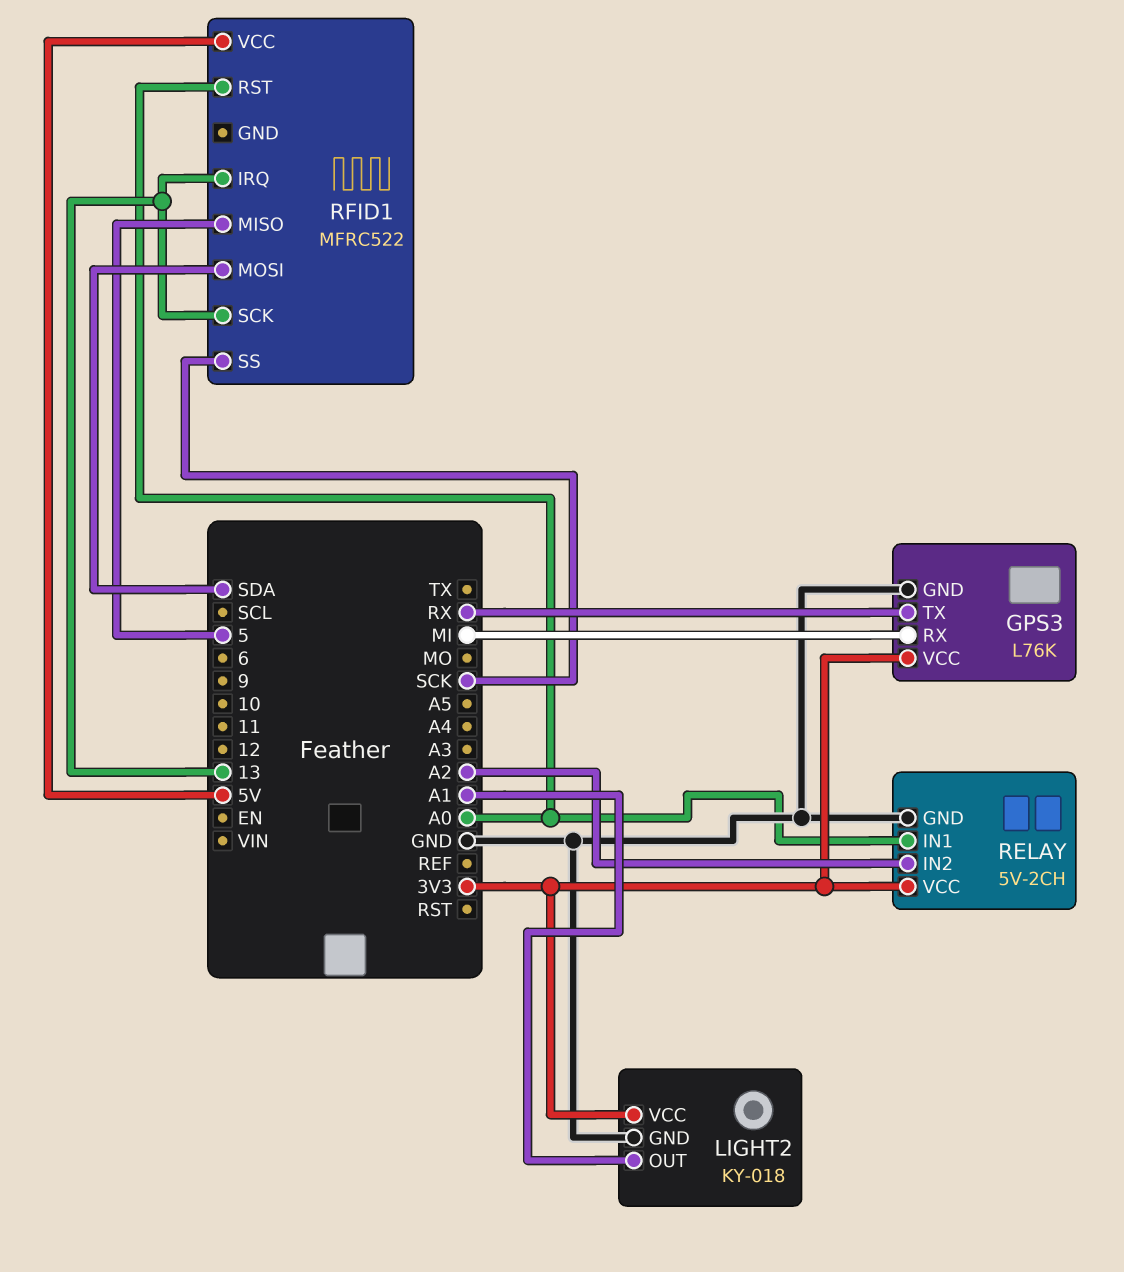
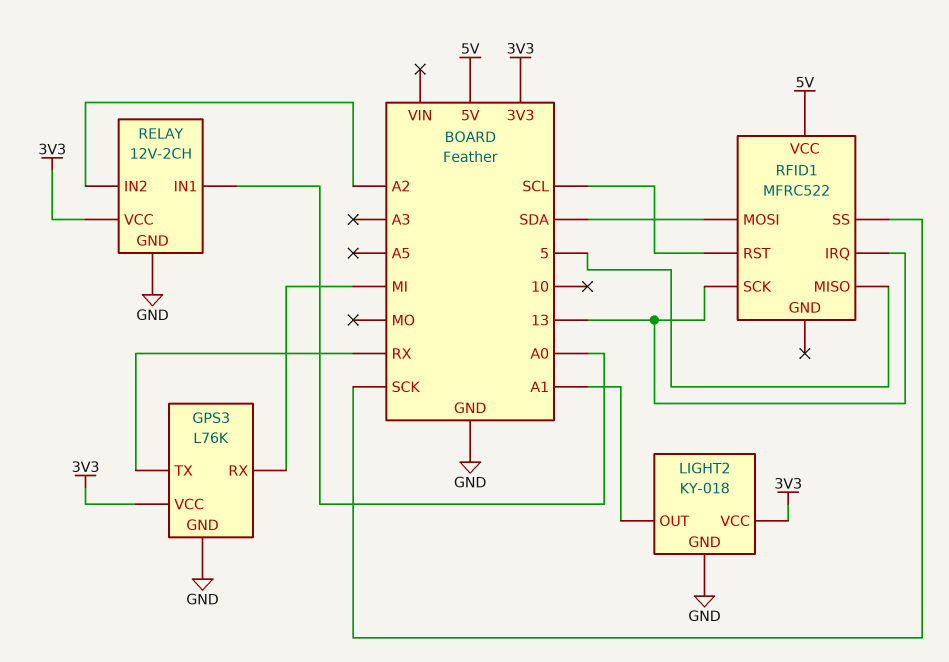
RELAY: 5V-2CH -> 12V-2CH
RFID1 pin RST: A0 -> SCL

